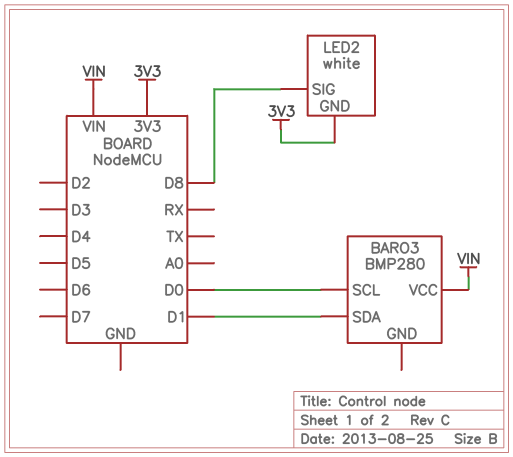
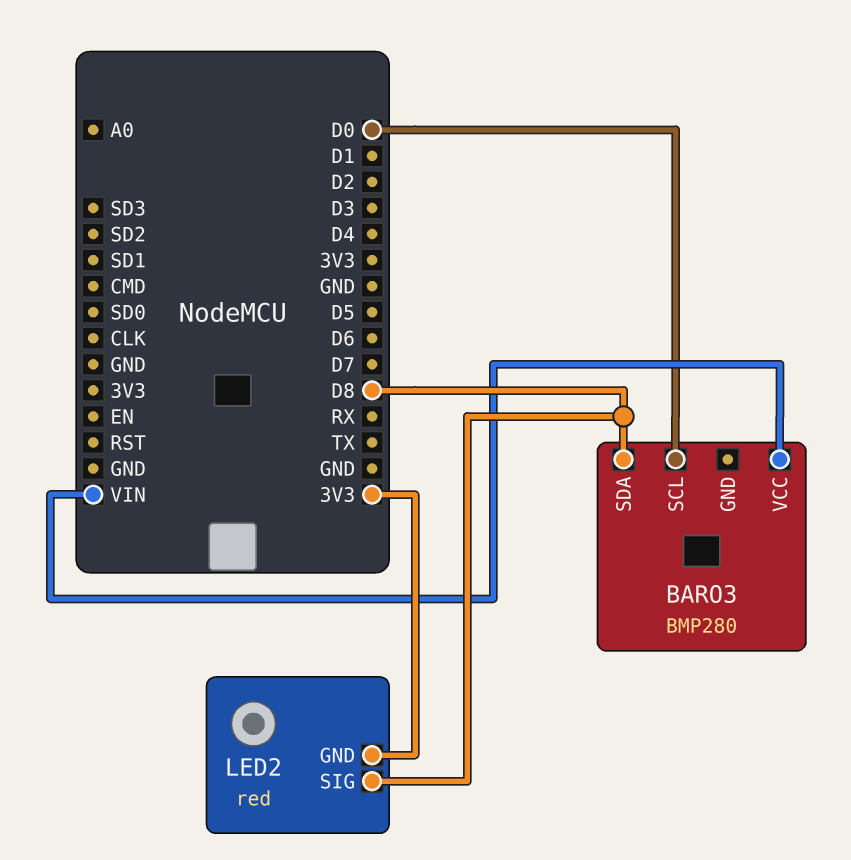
BARO3 pin SDA: D1 -> D8
LED2: white -> red

